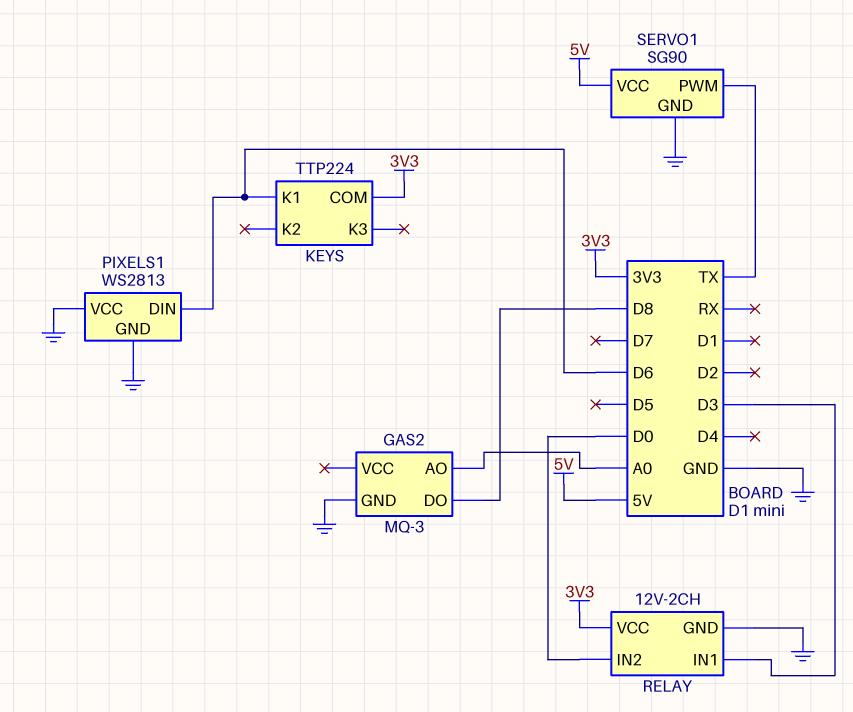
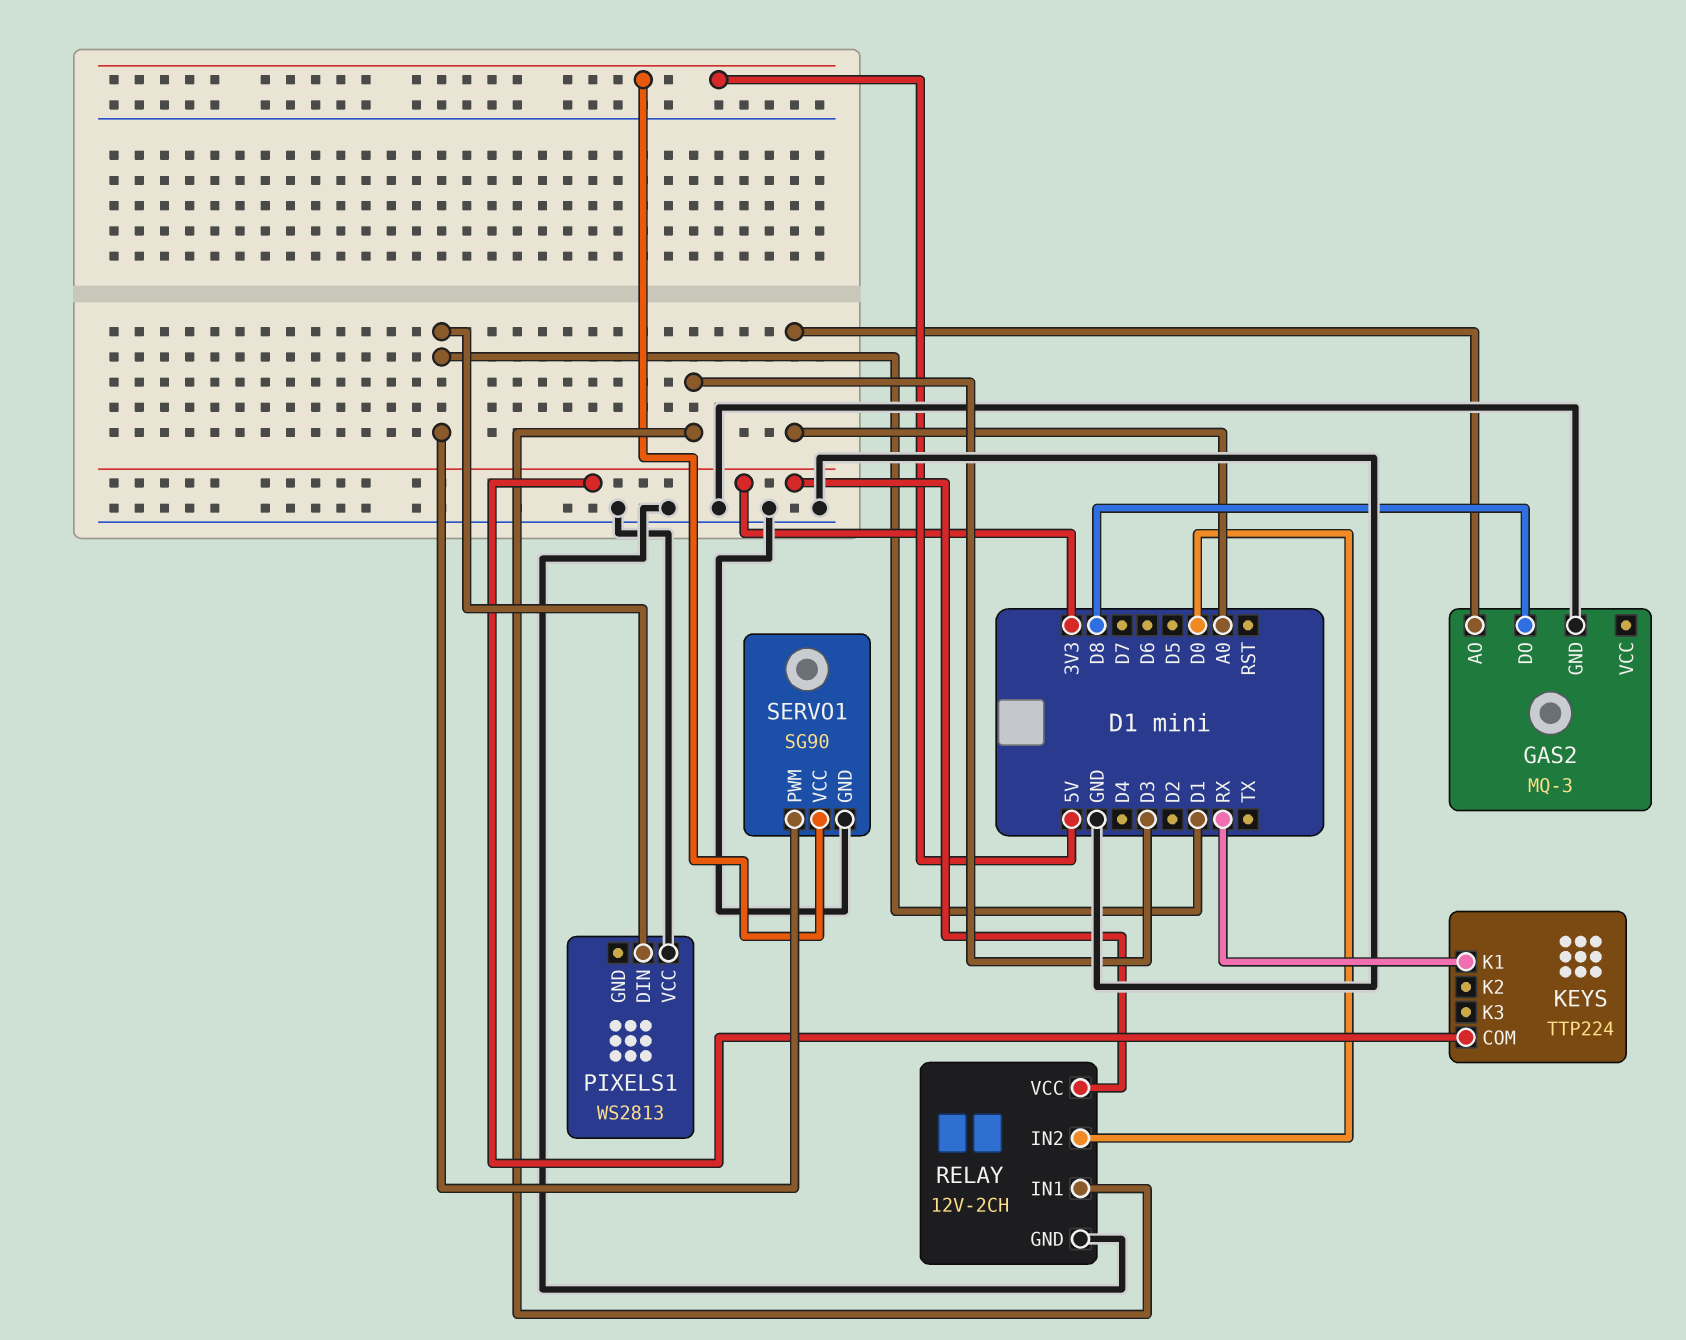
KEYS pin K1: D6 -> RX
PIXELS1 pin DIN: D6 -> D1
PIXELS1 pin GND: GND -> none
SERVO1 pin PWM: TX -> D1

